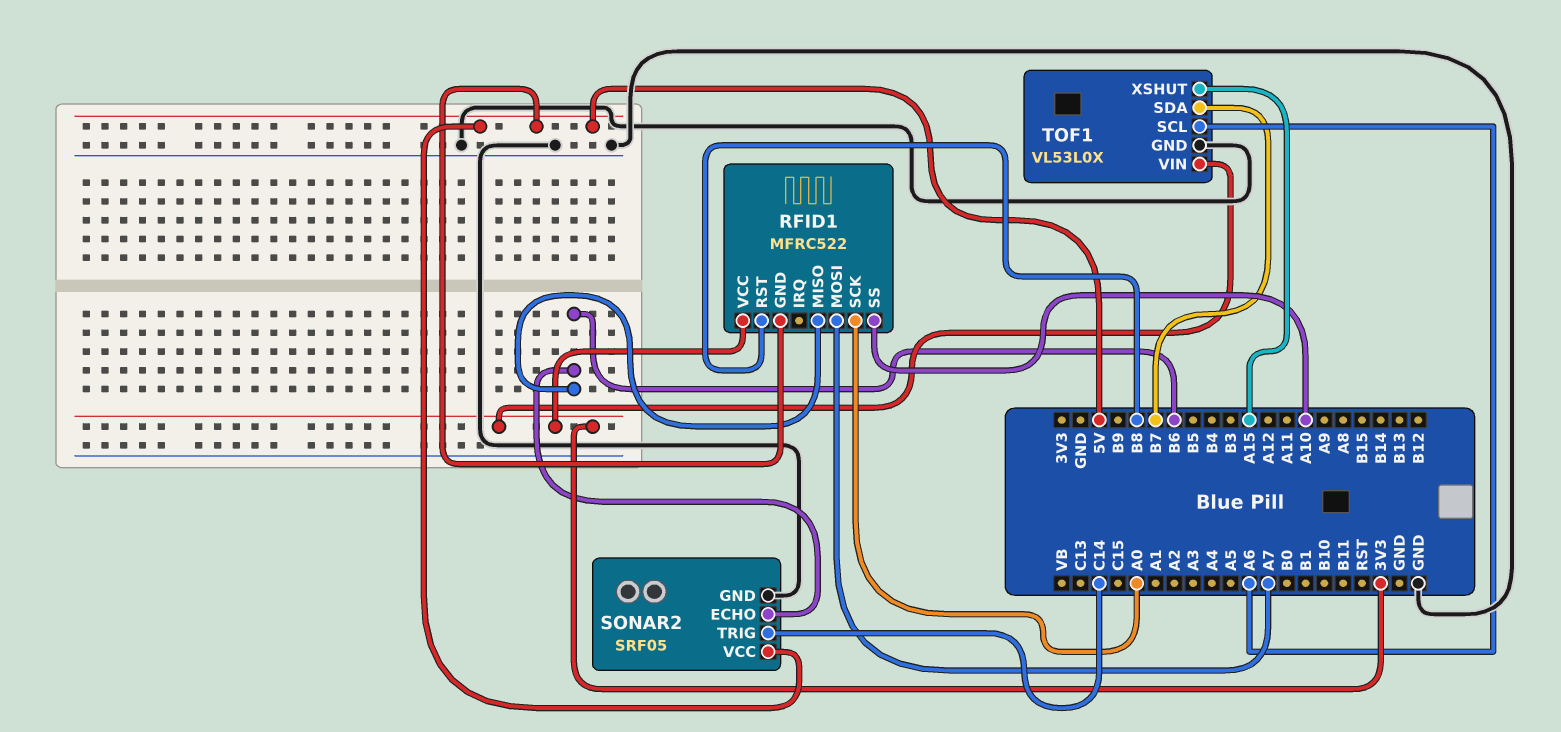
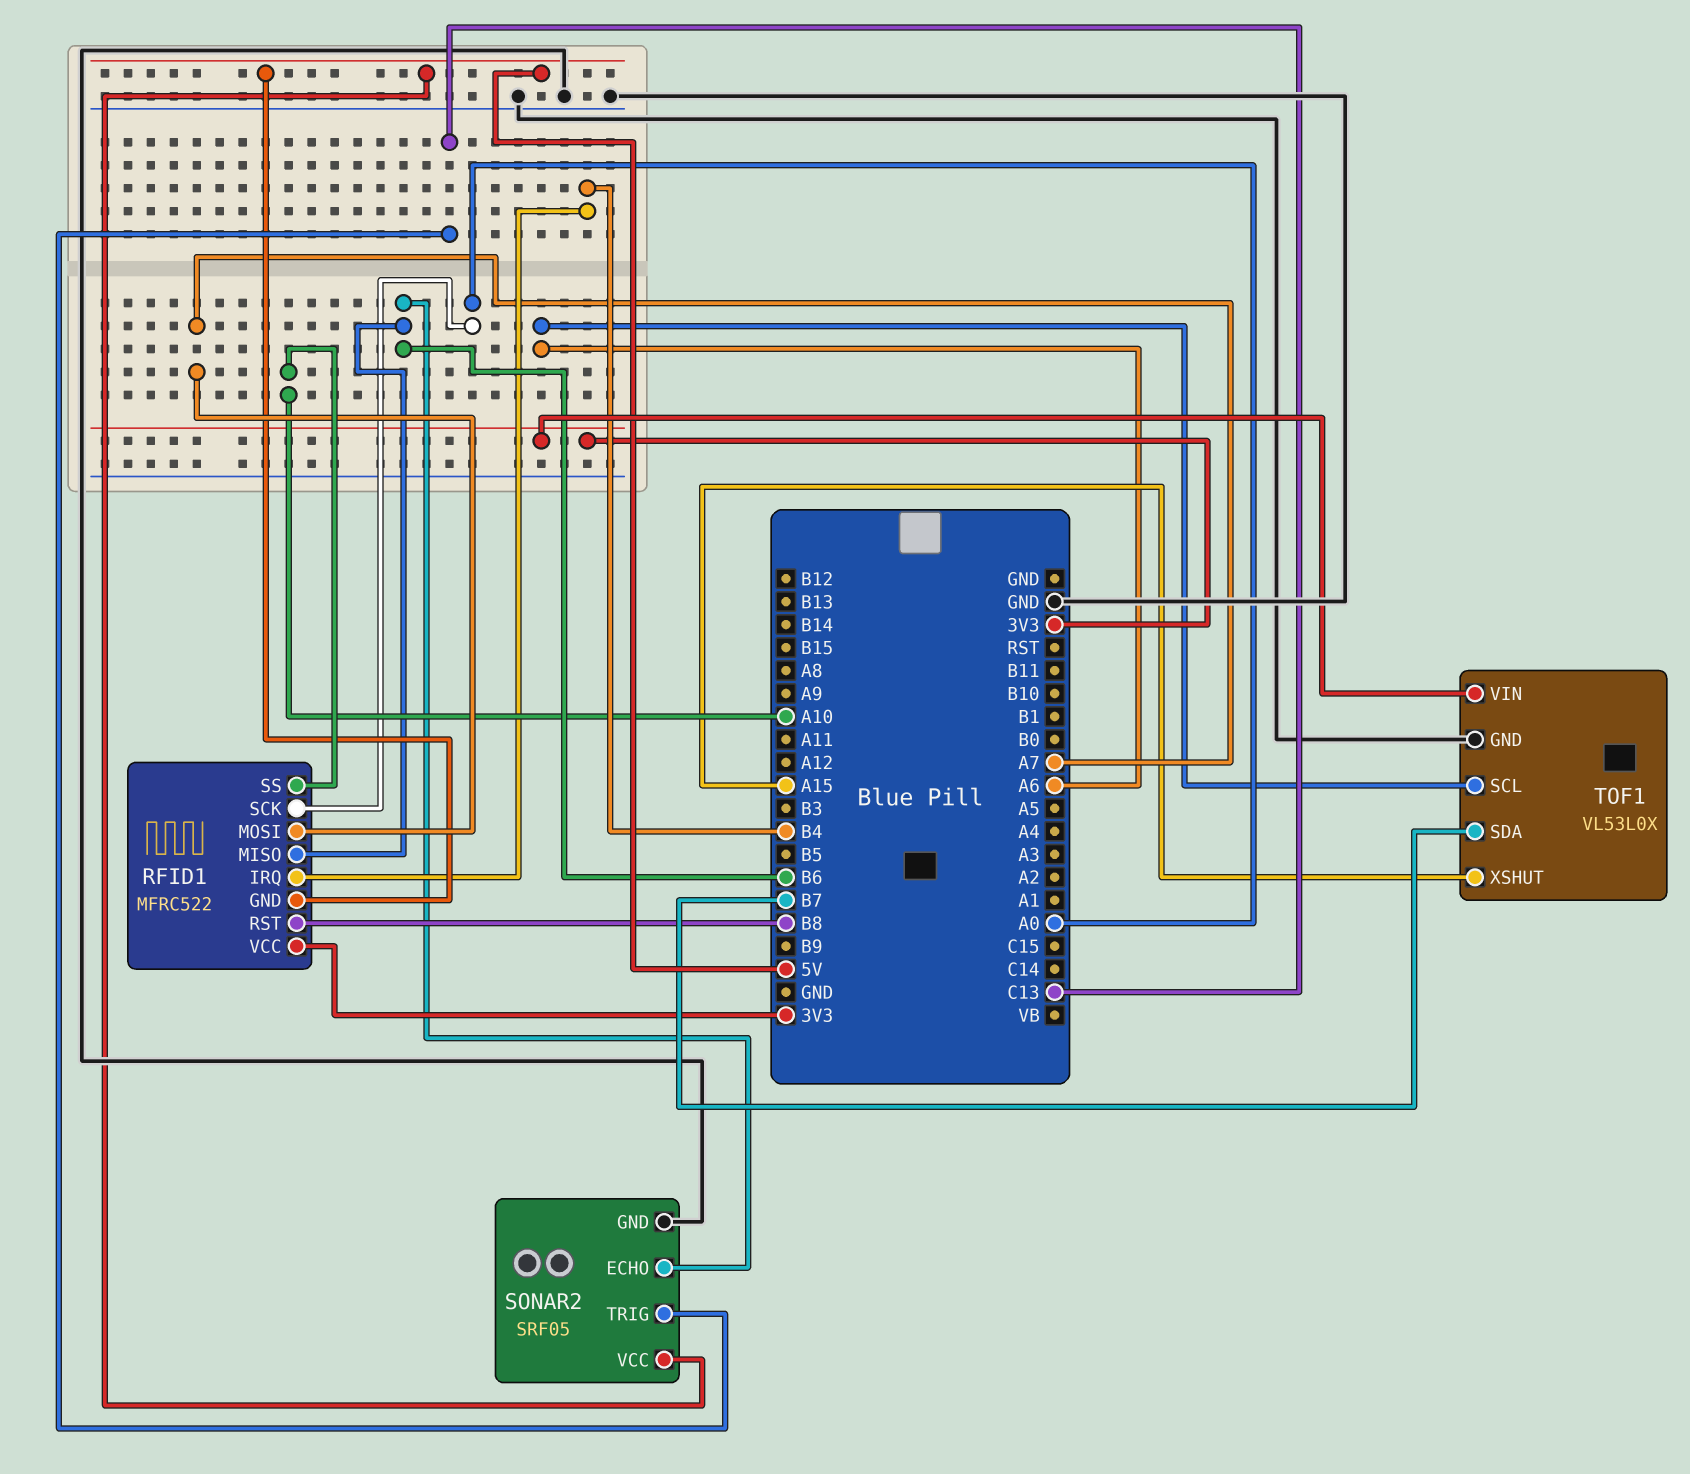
RFID1 pin IRQ: none -> B4
SONAR2 pin TRIG: C14 -> C13

